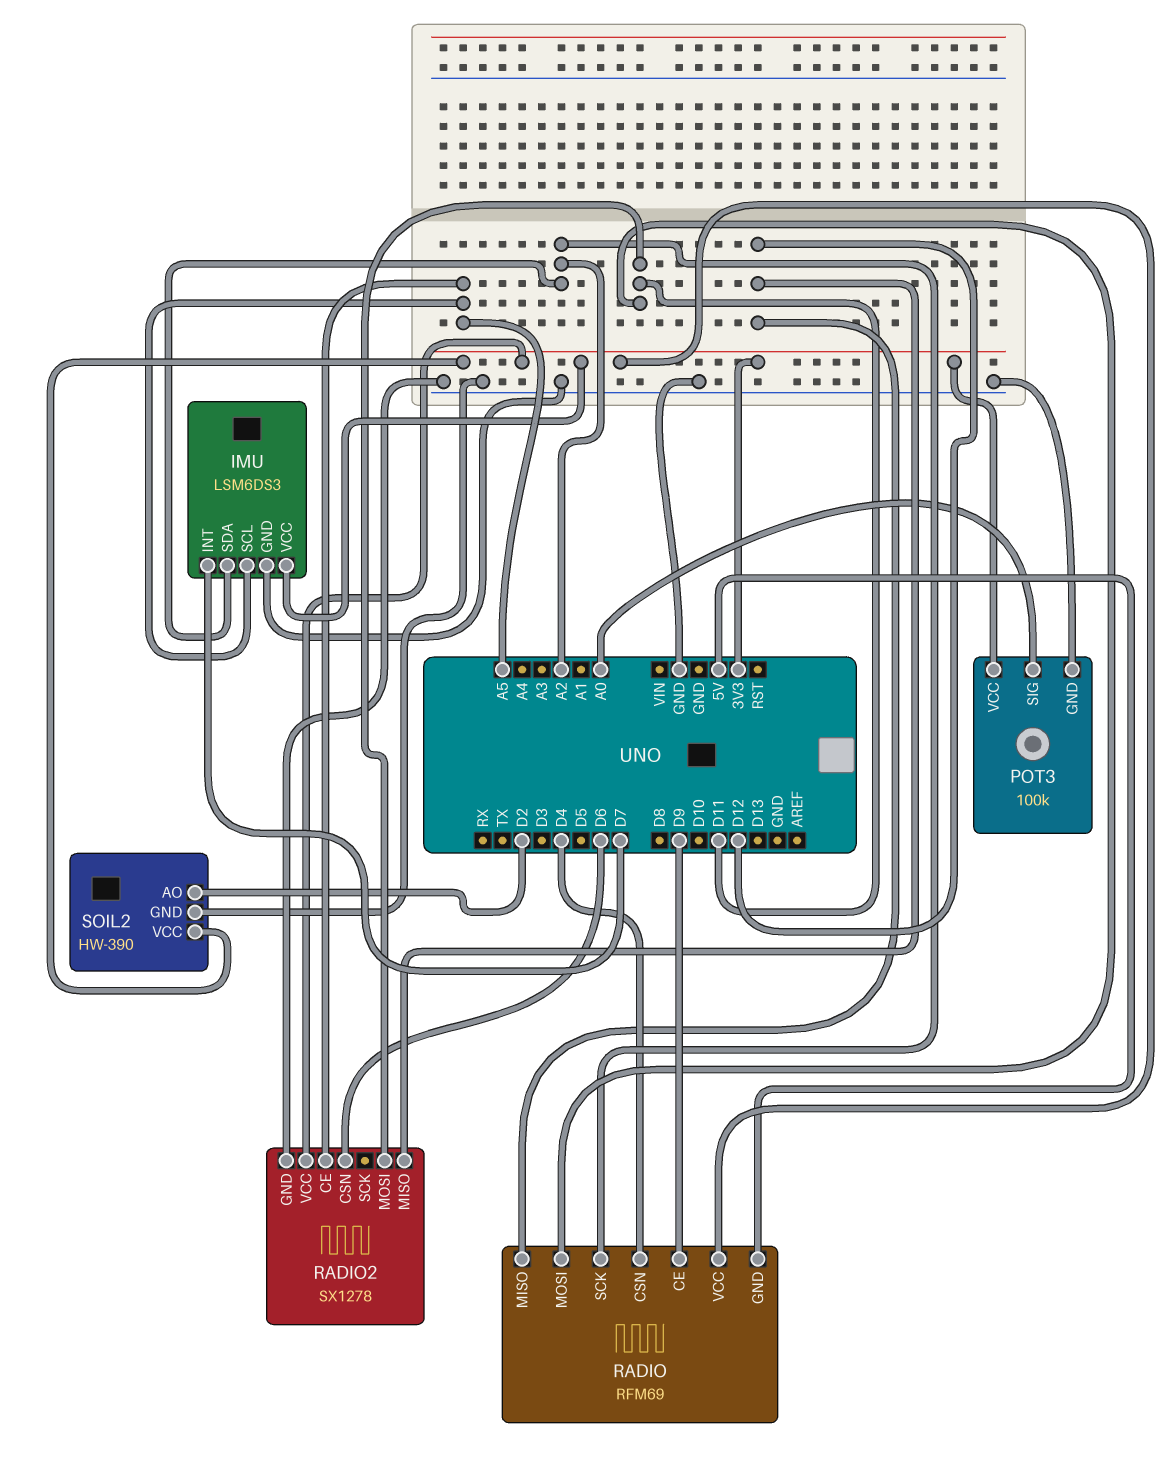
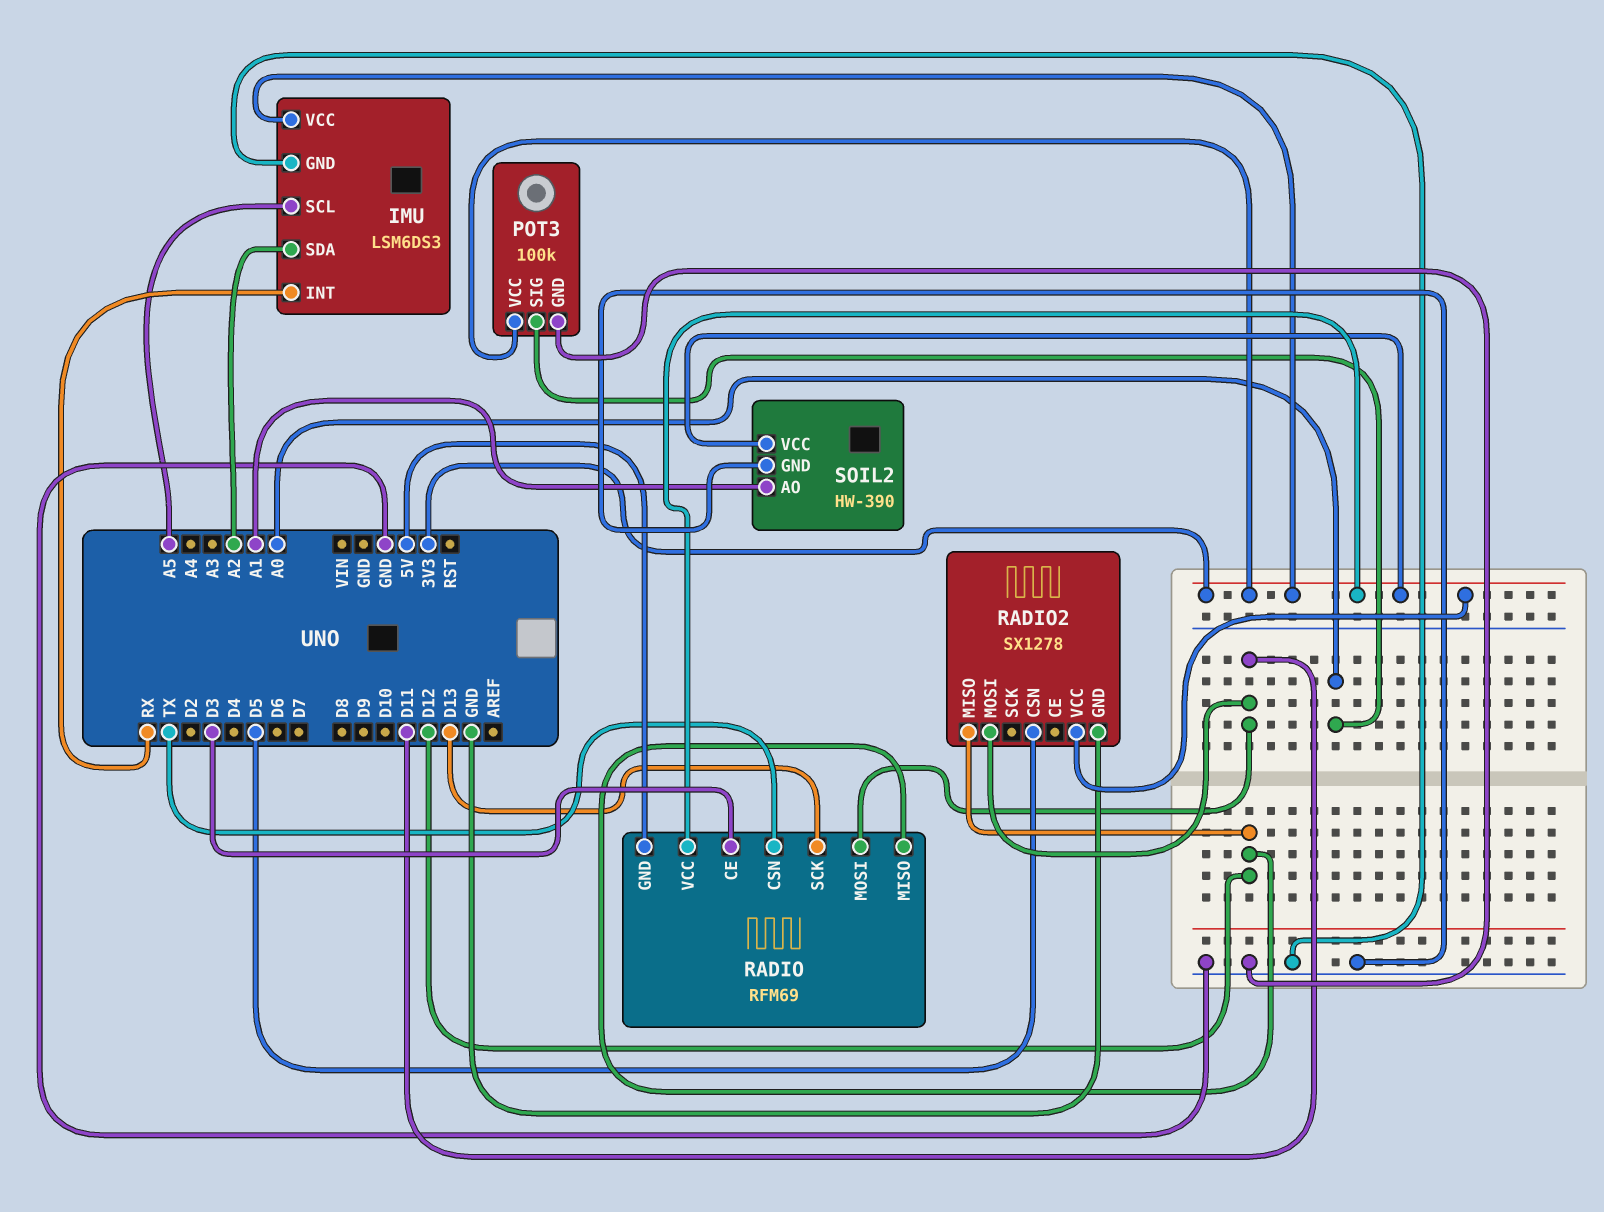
IMU pin INT: D7 -> RX
RADIO pin CE: D9 -> D3
RADIO pin CSN: D4 -> TX
RADIO pin SCK: A2 -> D13
RADIO2 pin CE: A5 -> none
RADIO2 pin CSN: D6 -> D5
SOIL2 pin AO: D2 -> A1

